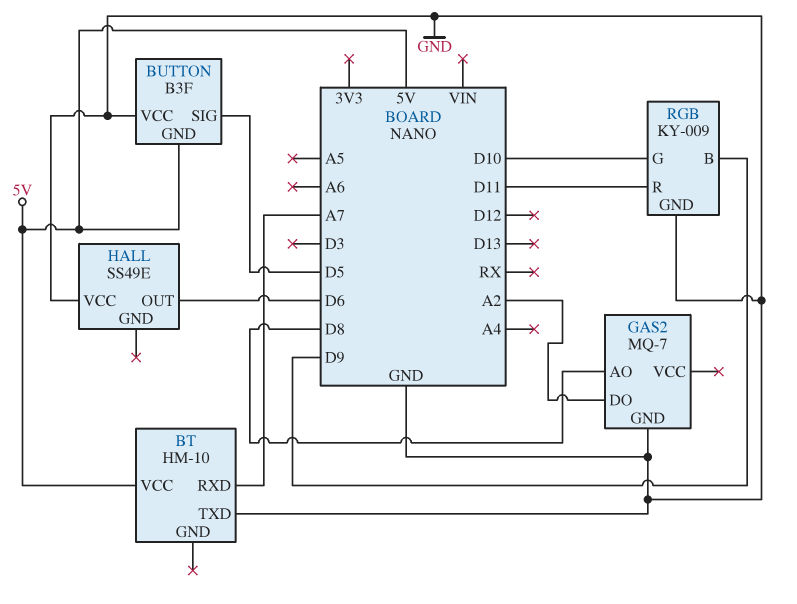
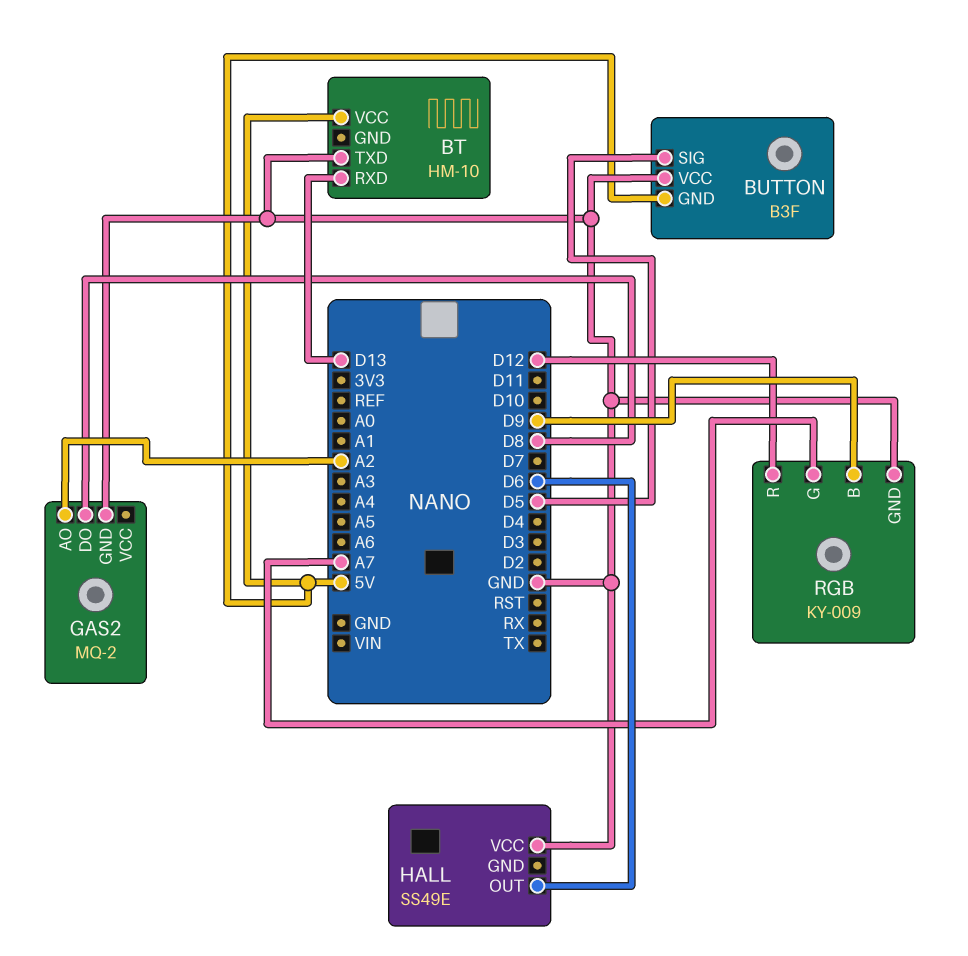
BT pin RXD: A7 -> D13
GAS2: MQ-7 -> MQ-2
GAS2 pin AO: D8 -> A2
GAS2 pin DO: A2 -> D8
RGB pin G: D10 -> A7
RGB pin R: D11 -> D12

